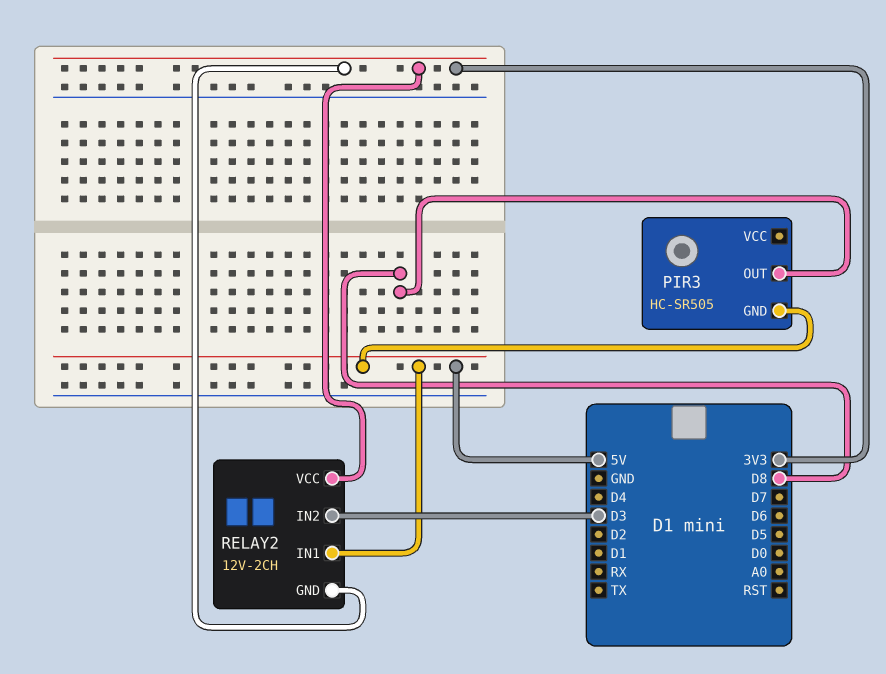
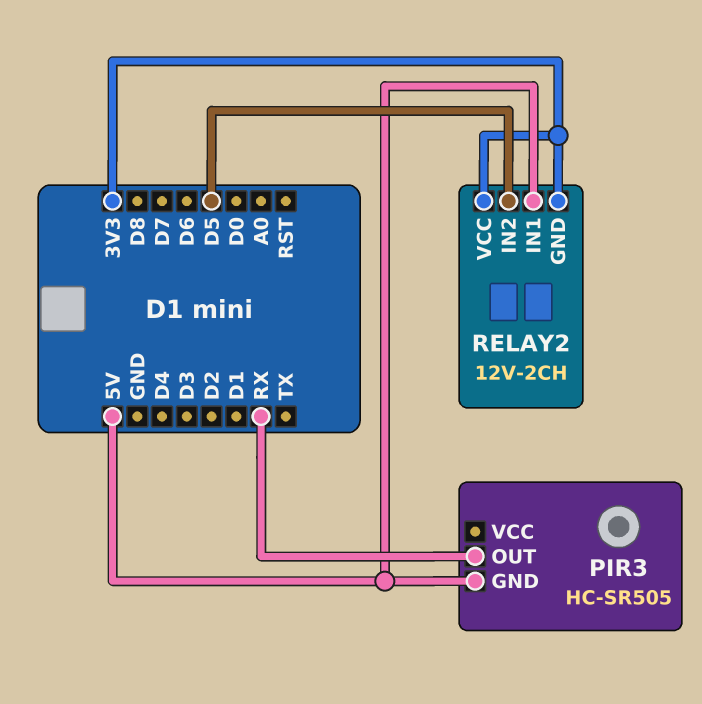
PIR3 pin OUT: D8 -> RX
RELAY2 pin IN2: D3 -> D5

